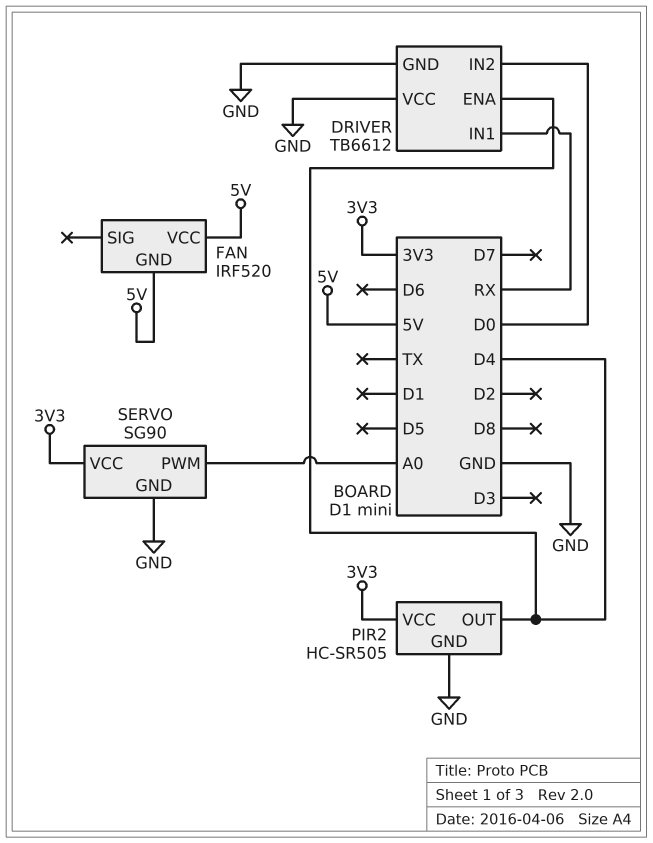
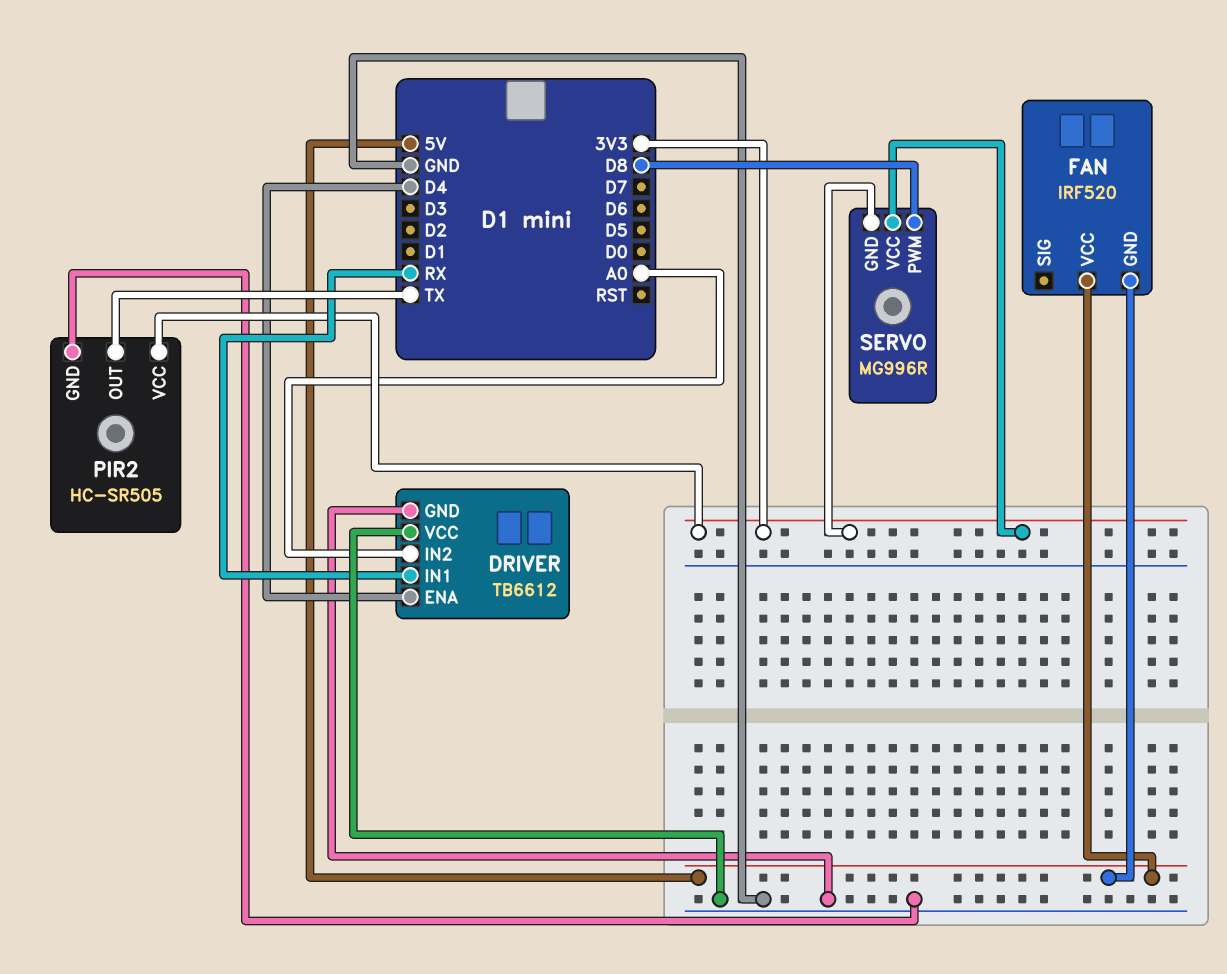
DRIVER pin IN2: D0 -> A0
PIR2 pin OUT: D4 -> TX
SERVO: SG90 -> MG996R
SERVO pin GND: GND -> 3V3
SERVO pin PWM: A0 -> D8

